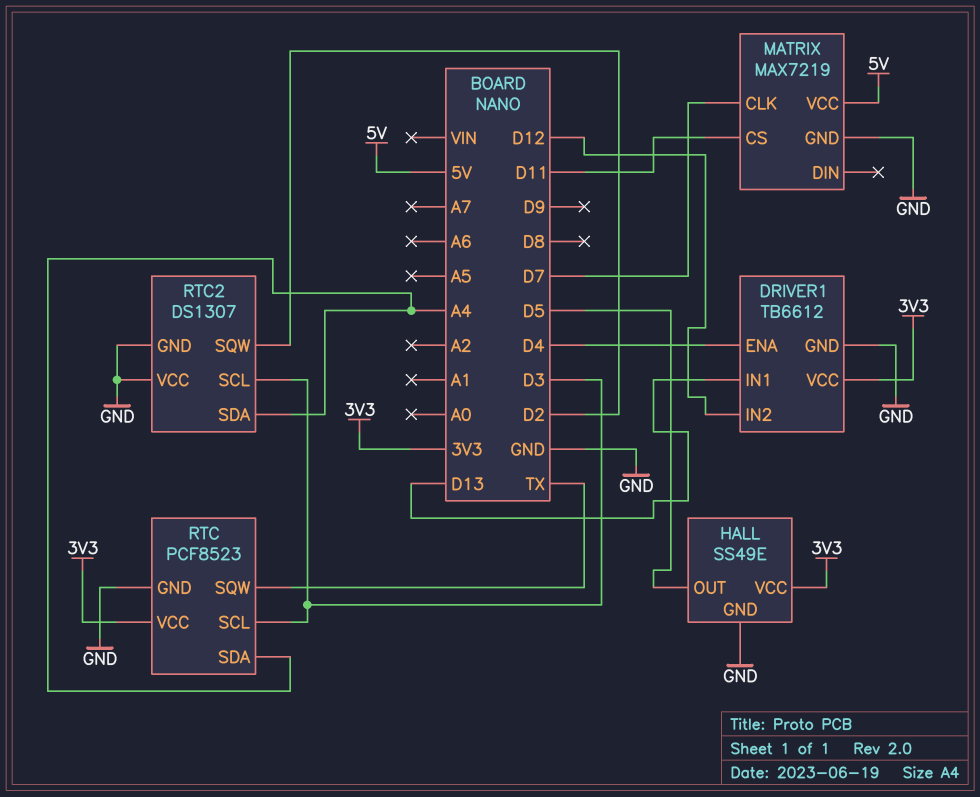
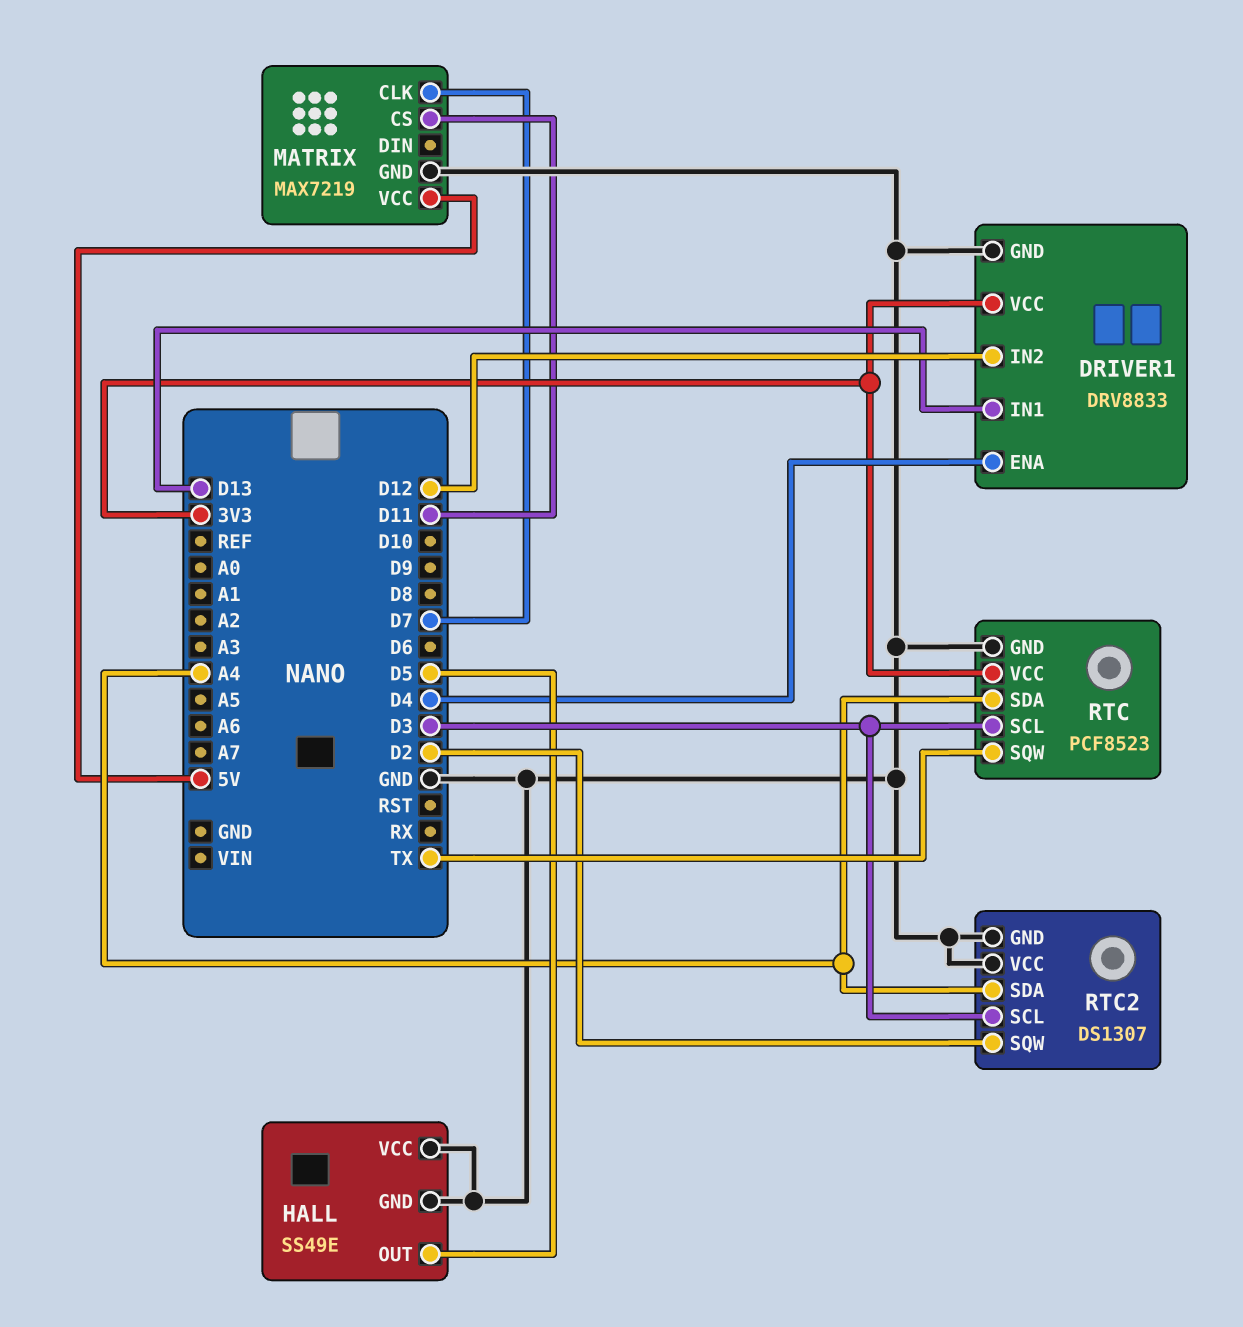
DRIVER1: TB6612 -> DRV8833
HALL pin VCC: 3V3 -> GND

